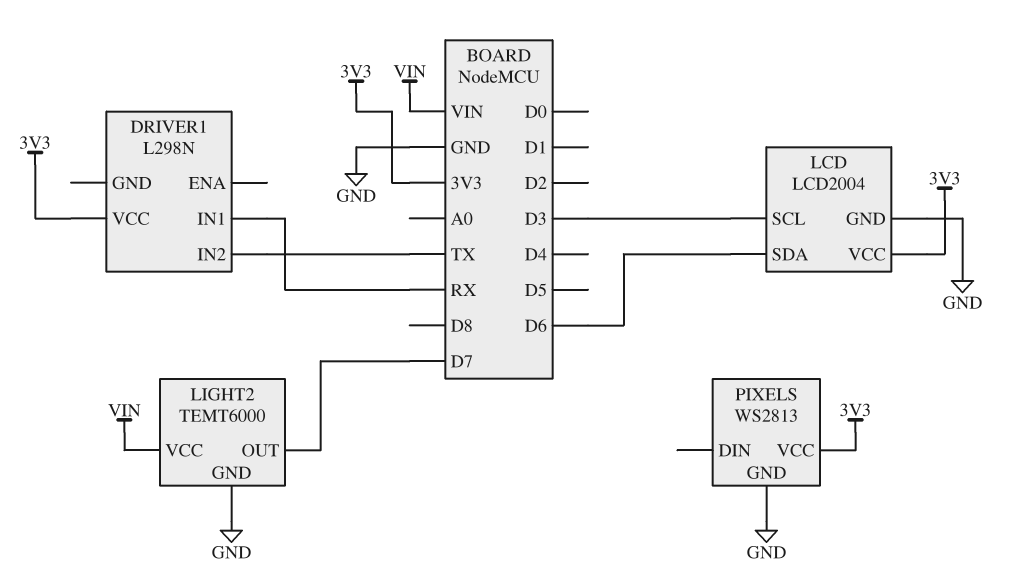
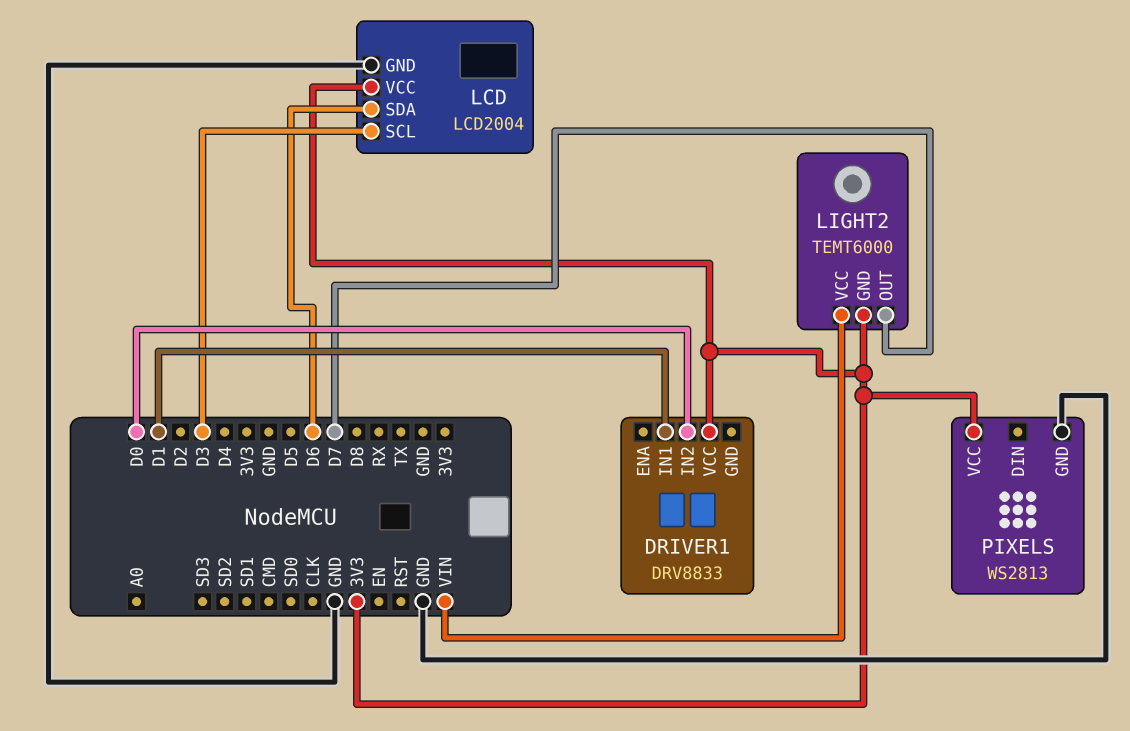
DRIVER1: L298N -> DRV8833
DRIVER1 pin IN1: RX -> D1
DRIVER1 pin IN2: TX -> D0
LIGHT2 pin GND: GND -> 3V3

